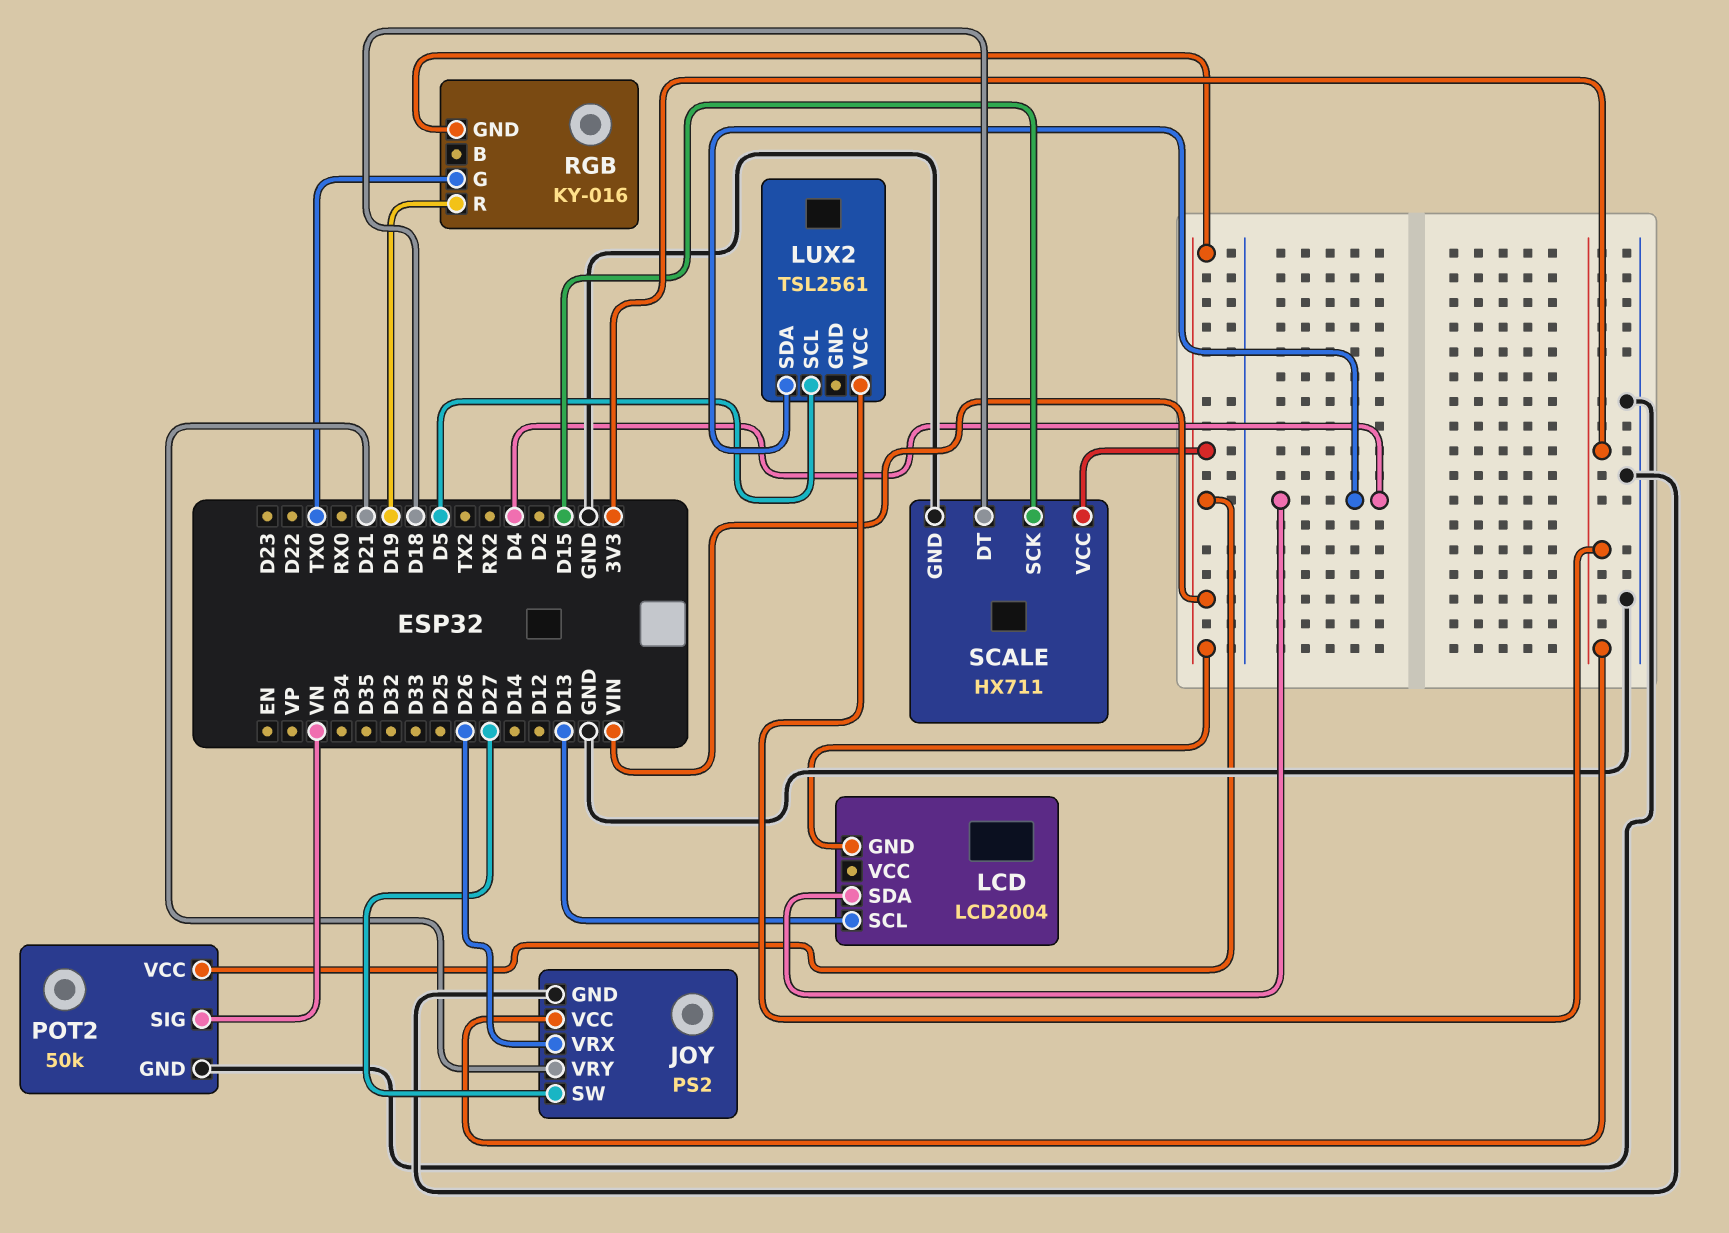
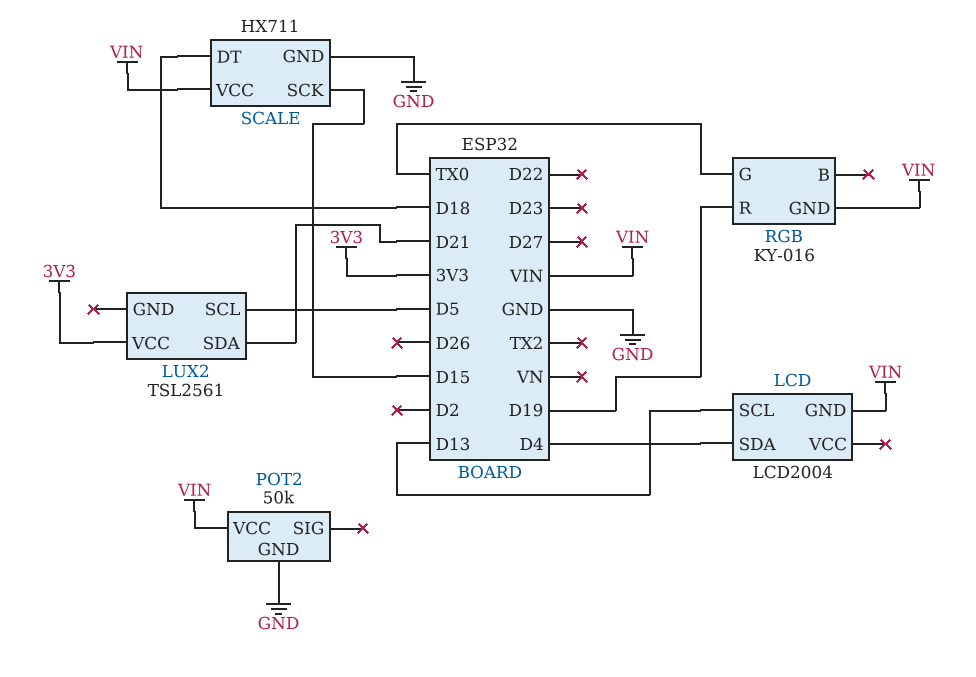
JOY: PS2 -> none
JOY pin GND: GND -> none
JOY pin SW: D27 -> none
JOY pin VCC: 3V3 -> none
JOY pin VRX: D26 -> none
JOY pin VRY: D21 -> none
LUX2 pin SDA: D4 -> D21
POT2 pin SIG: VN -> none

